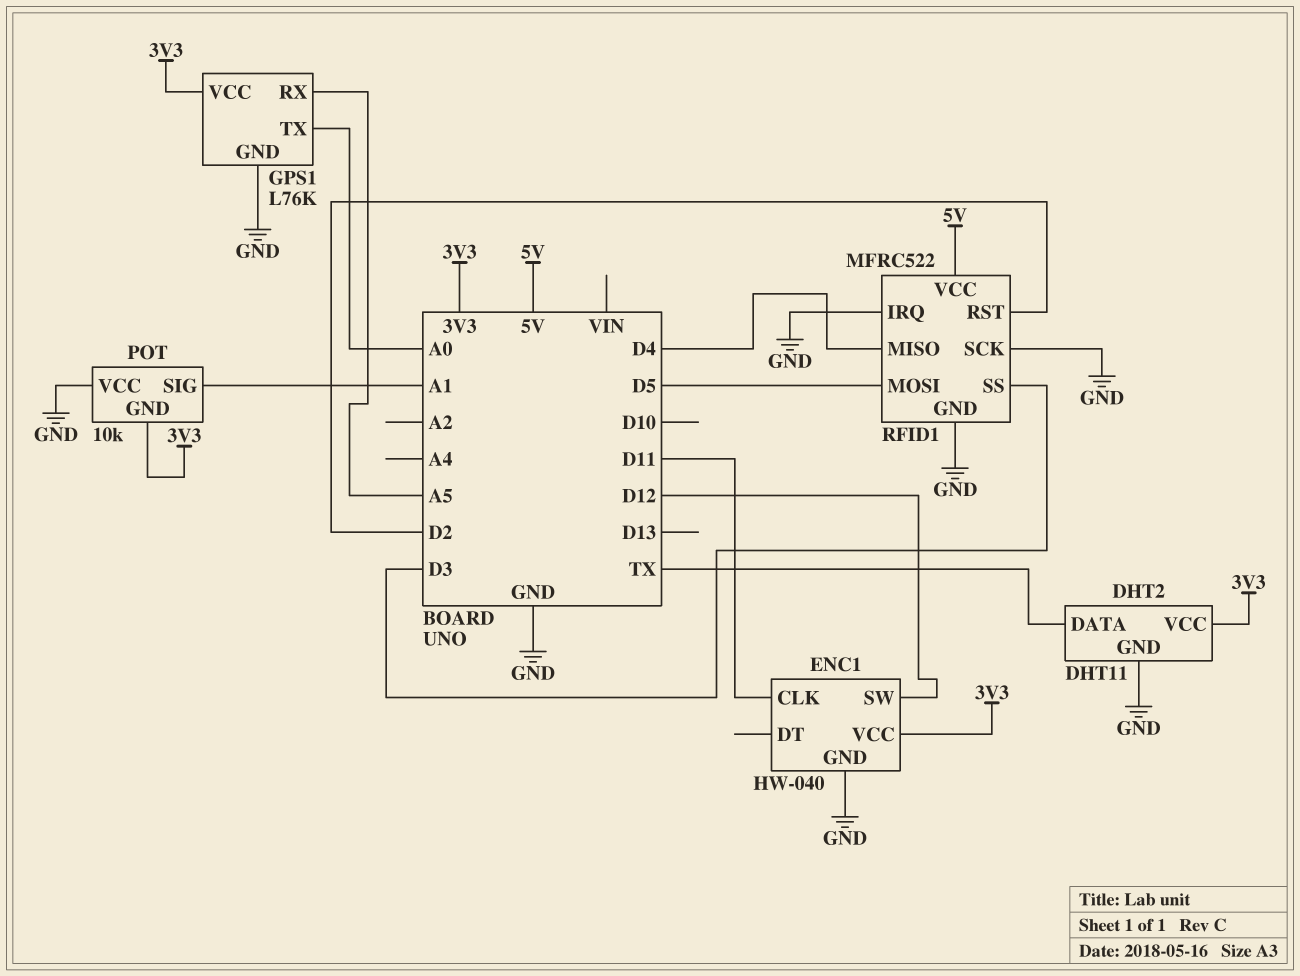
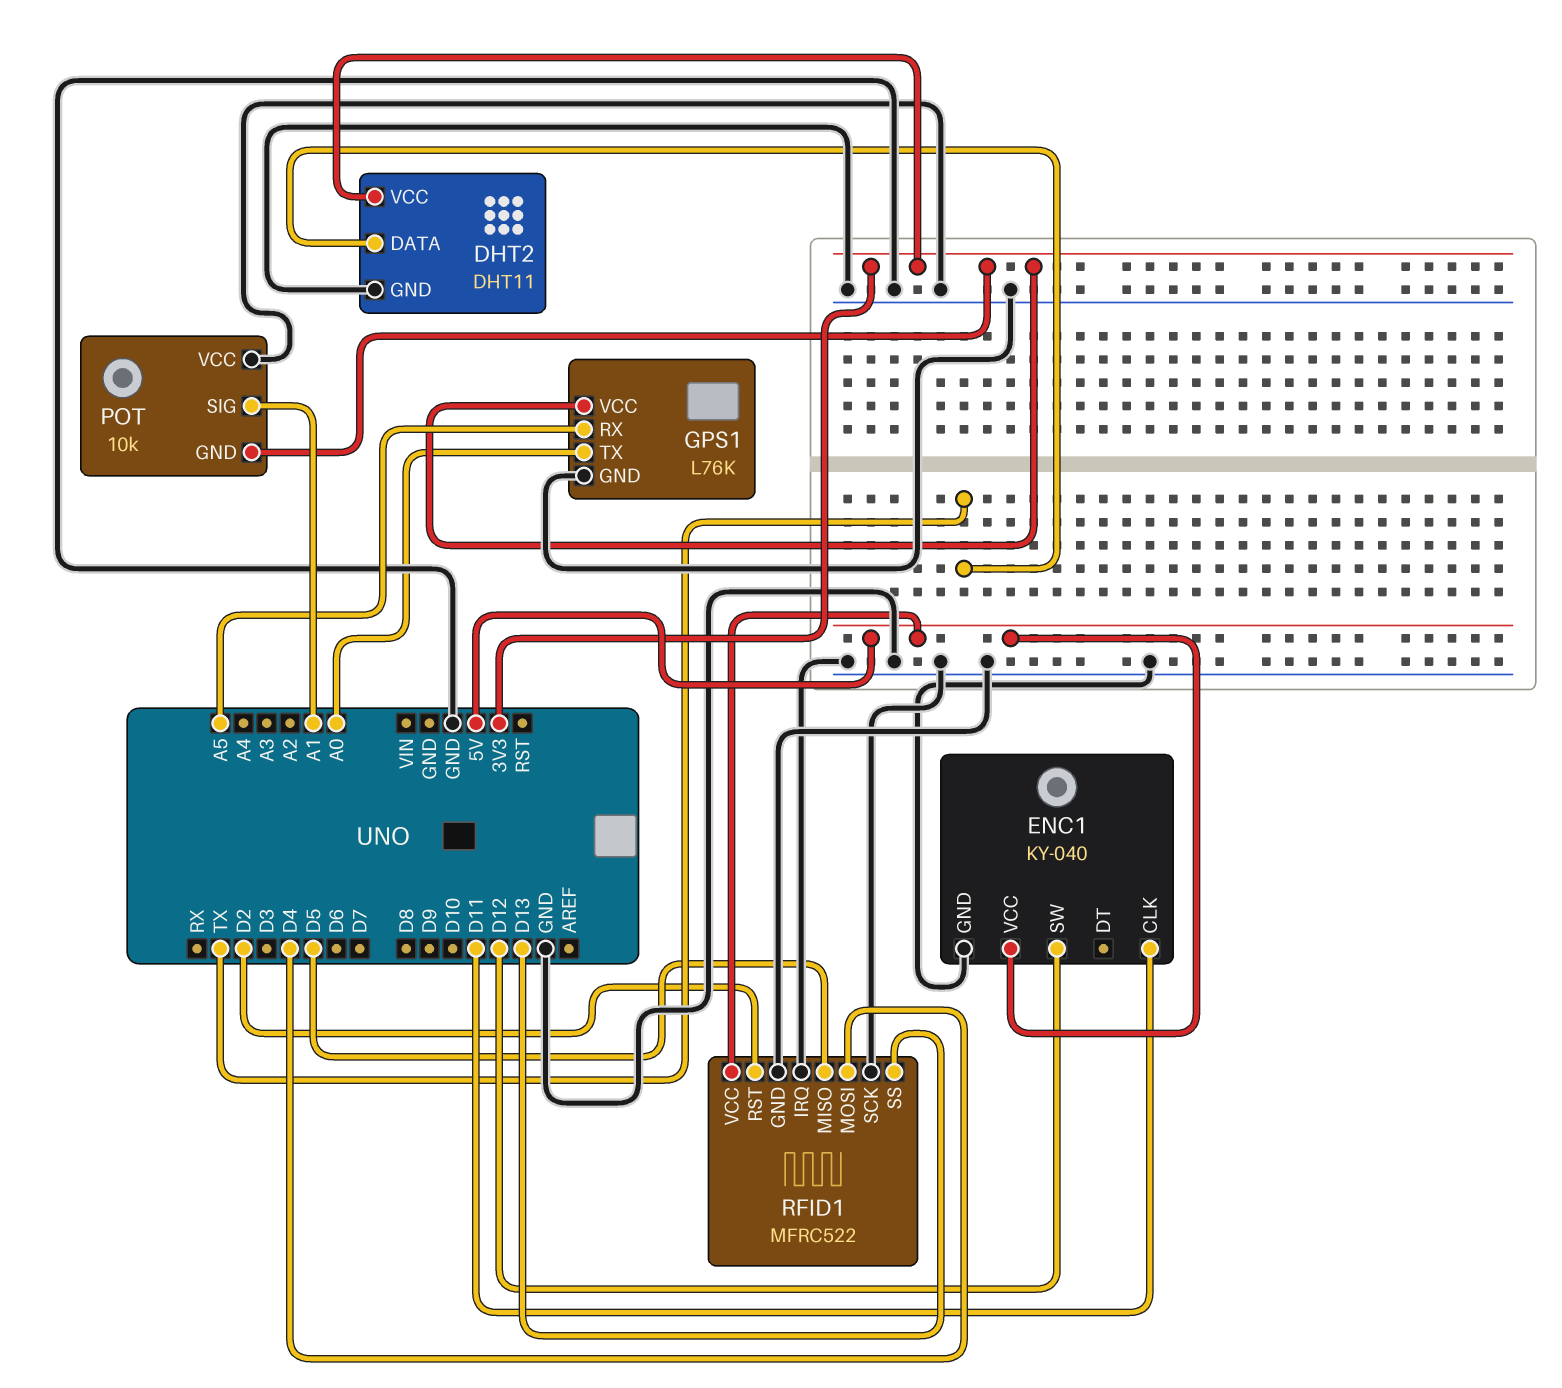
ENC1: HW-040 -> KY-040
ENC1 pin VCC: 3V3 -> 5V
RFID1 pin MISO: D4 -> D5
RFID1 pin MOSI: D5 -> D4
RFID1 pin SS: D3 -> D13

